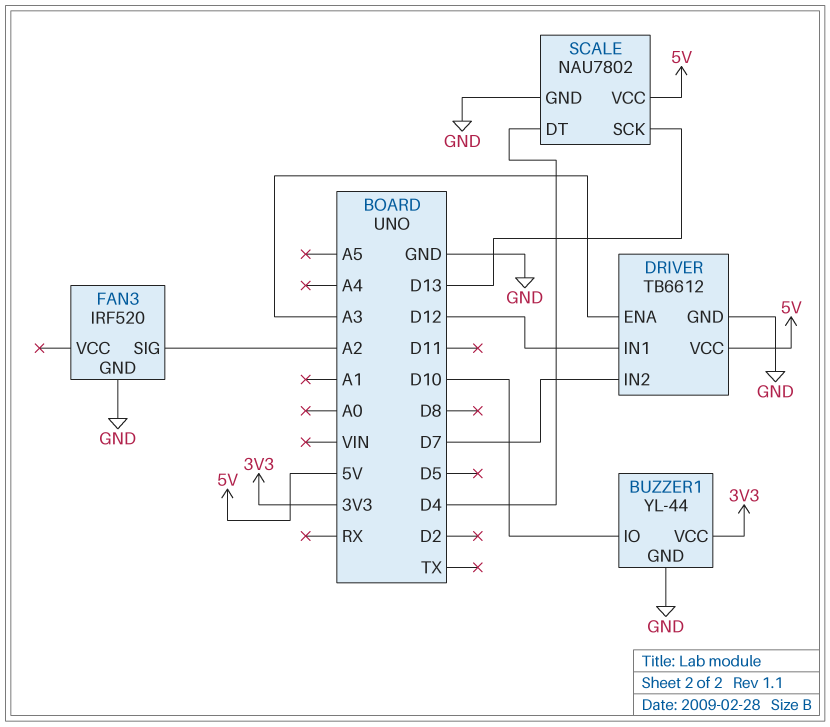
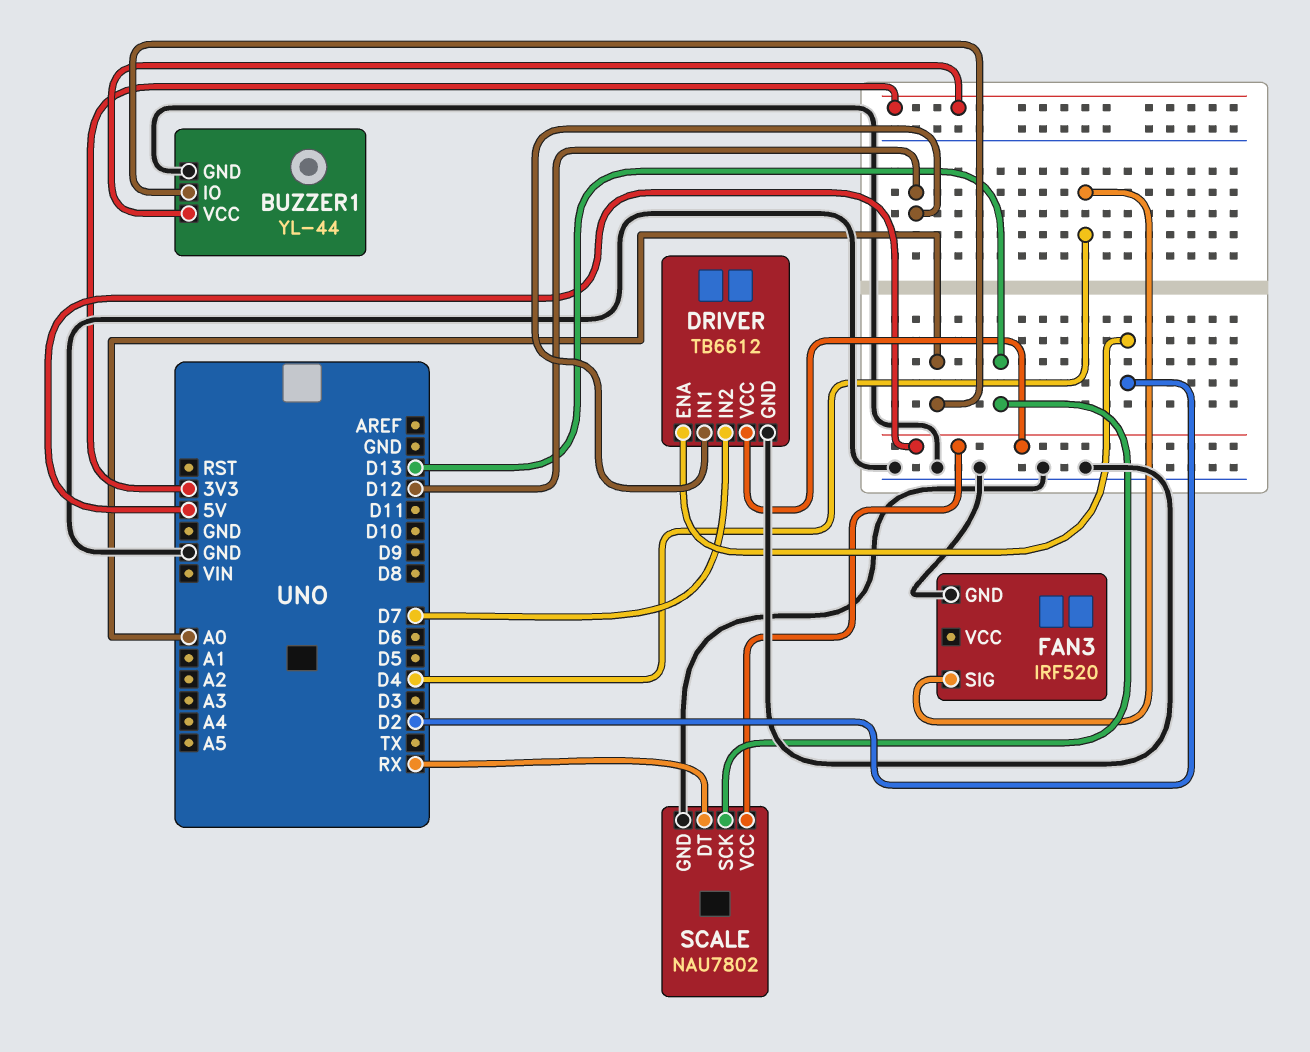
BUZZER1 pin IO: D10 -> A0
DRIVER pin ENA: A3 -> D2
FAN3 pin SIG: A2 -> D4
SCALE pin DT: D4 -> RX

